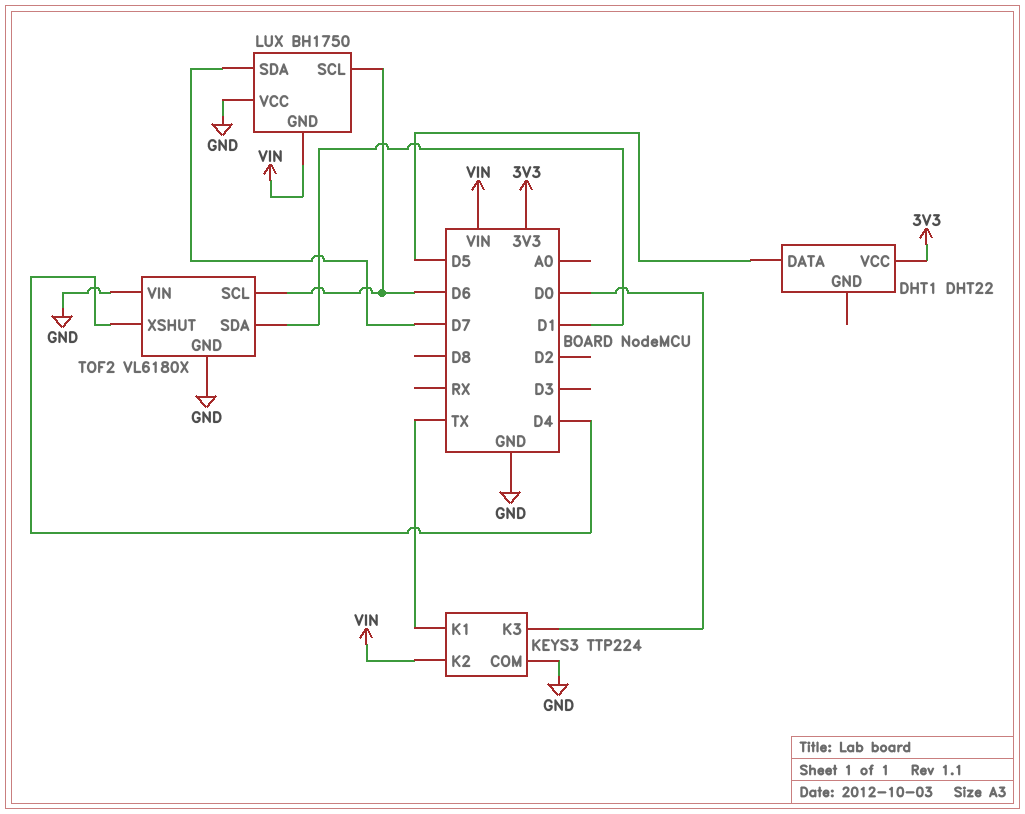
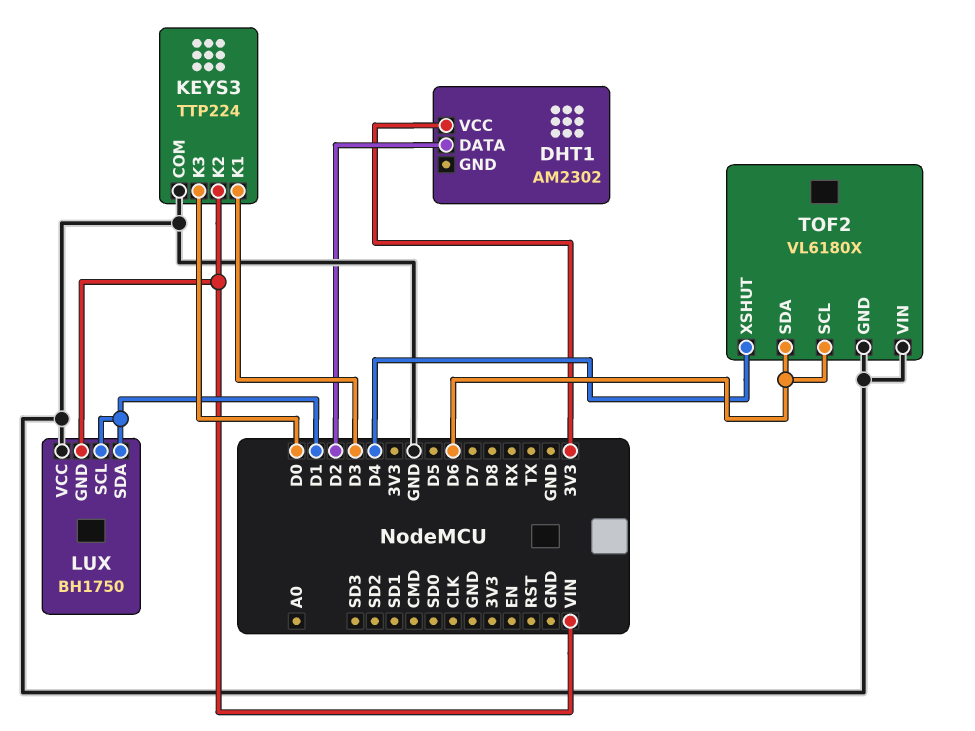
DHT1: DHT22 -> AM2302
DHT1 pin DATA: D5 -> D2
KEYS3 pin K1: TX -> D3
LUX pin SCL: D6 -> D1
LUX pin SDA: D7 -> D1
TOF2 pin SDA: D1 -> D6

